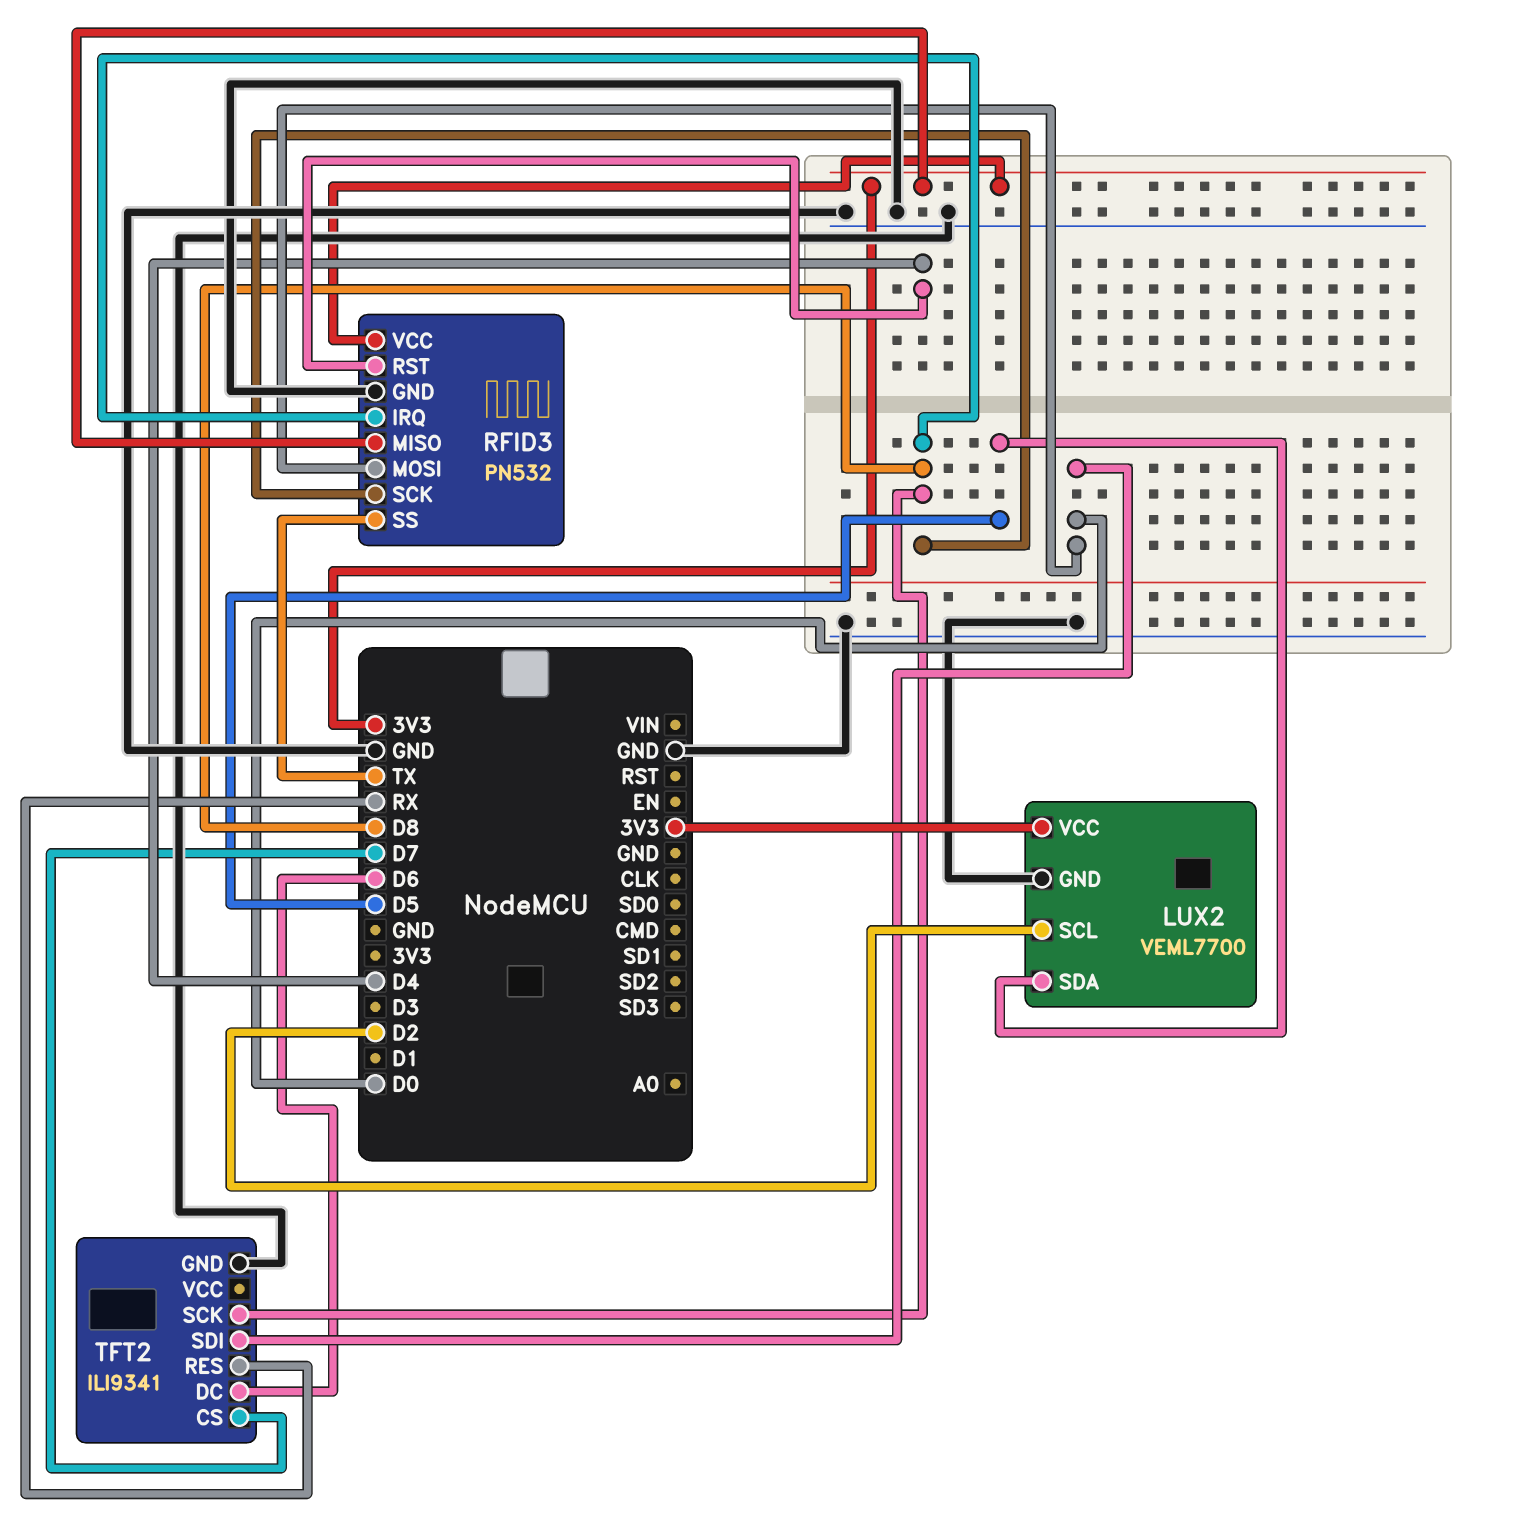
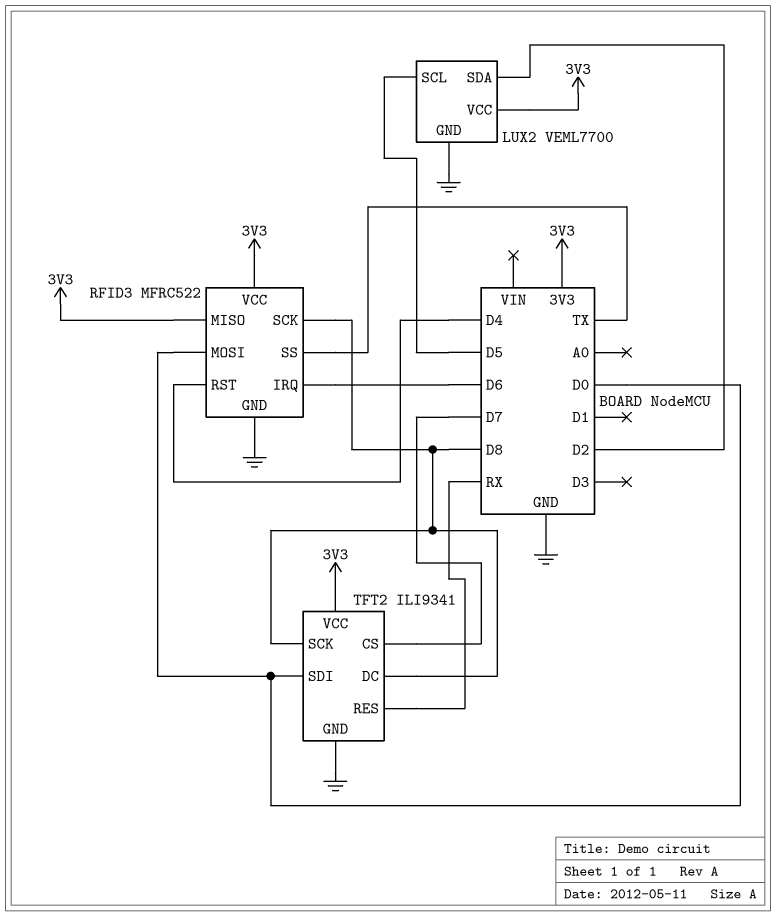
LUX2 pin SCL: D2 -> D5
LUX2 pin SDA: D5 -> D2
RFID3: PN532 -> MFRC522
RFID3 pin IRQ: D8 -> D6
TFT2 pin DC: D6 -> D8
TFT2 pin VCC: none -> 3V3

